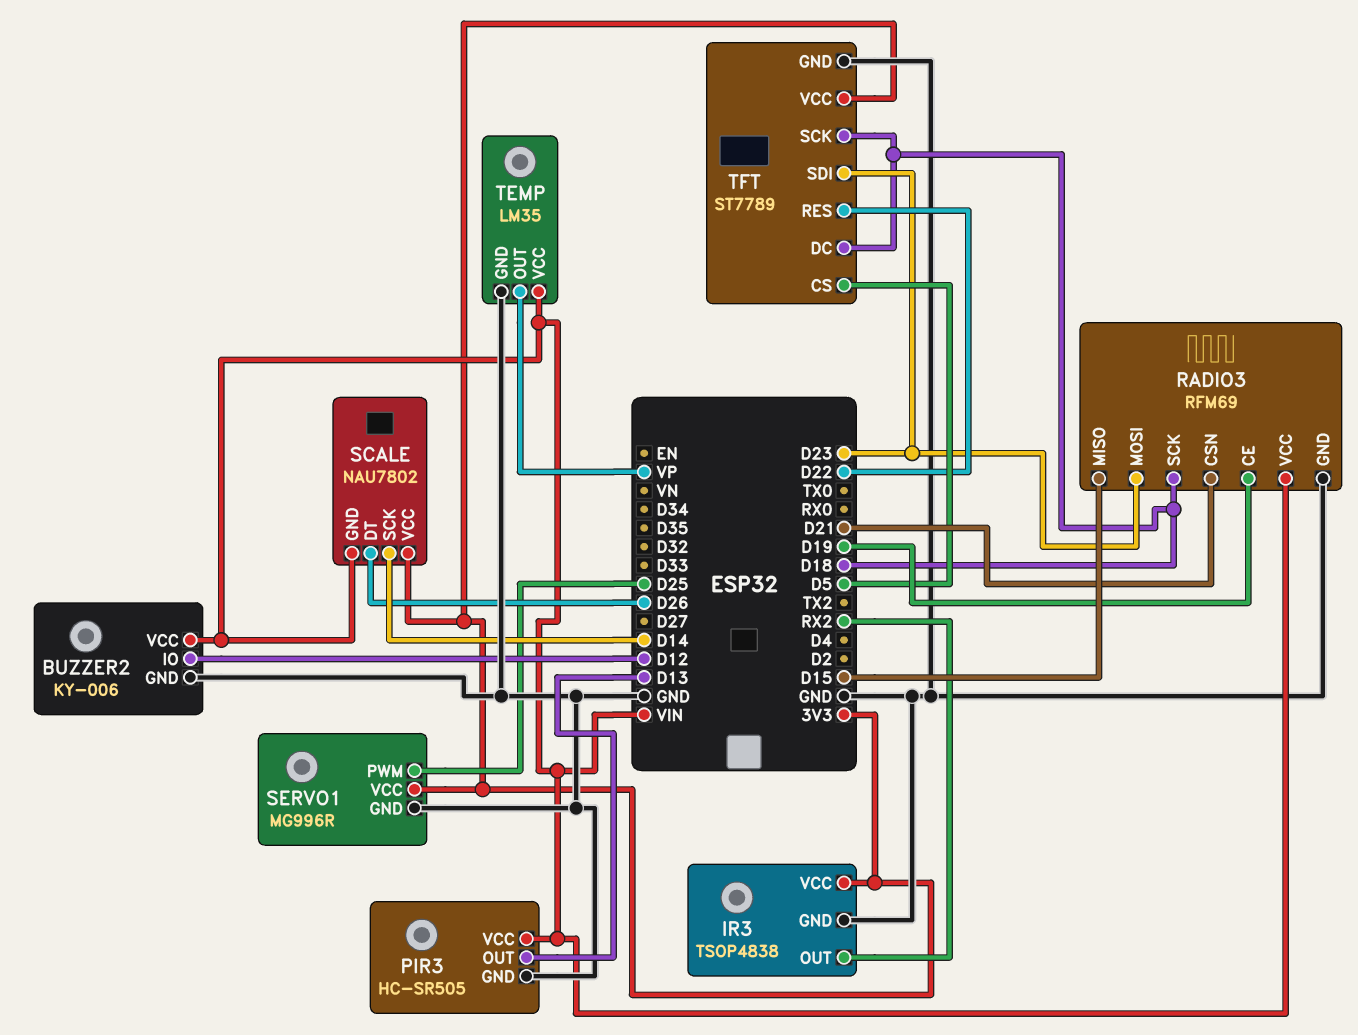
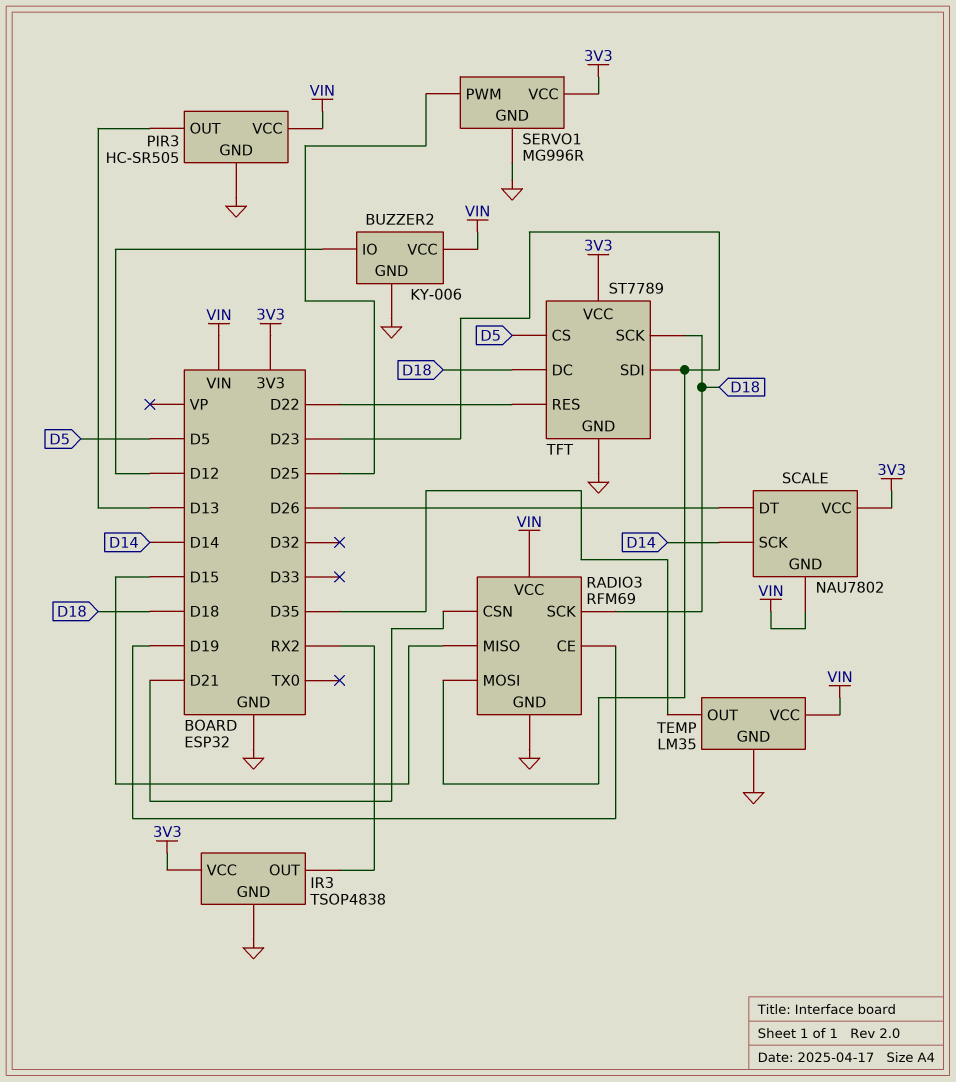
TEMP pin OUT: VP -> D35

